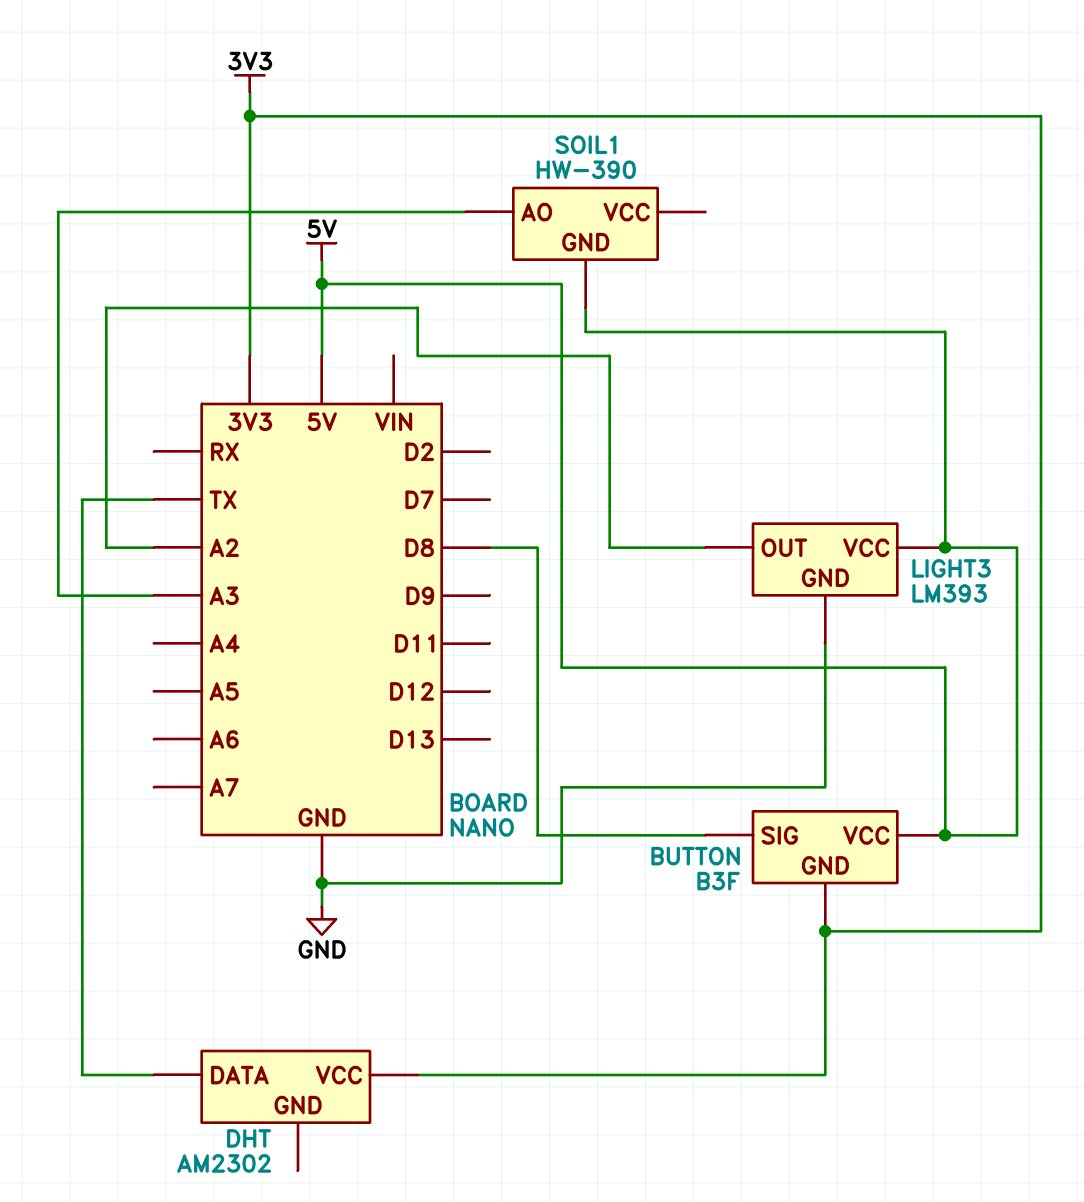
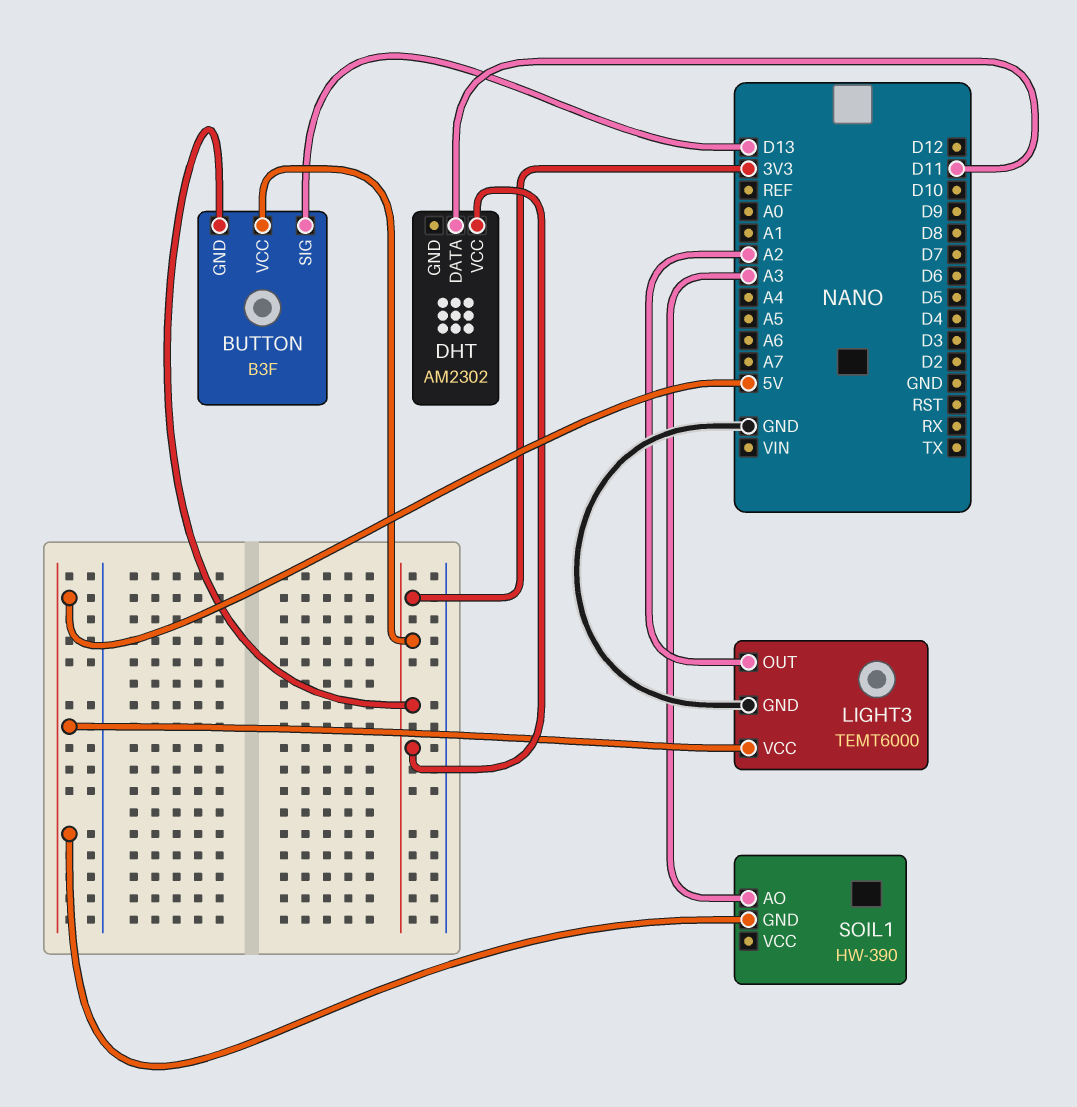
BUTTON pin SIG: D8 -> D13
BUTTON pin VCC: 5V -> 3V3
DHT pin DATA: TX -> D11
LIGHT3: LM393 -> TEMT6000

